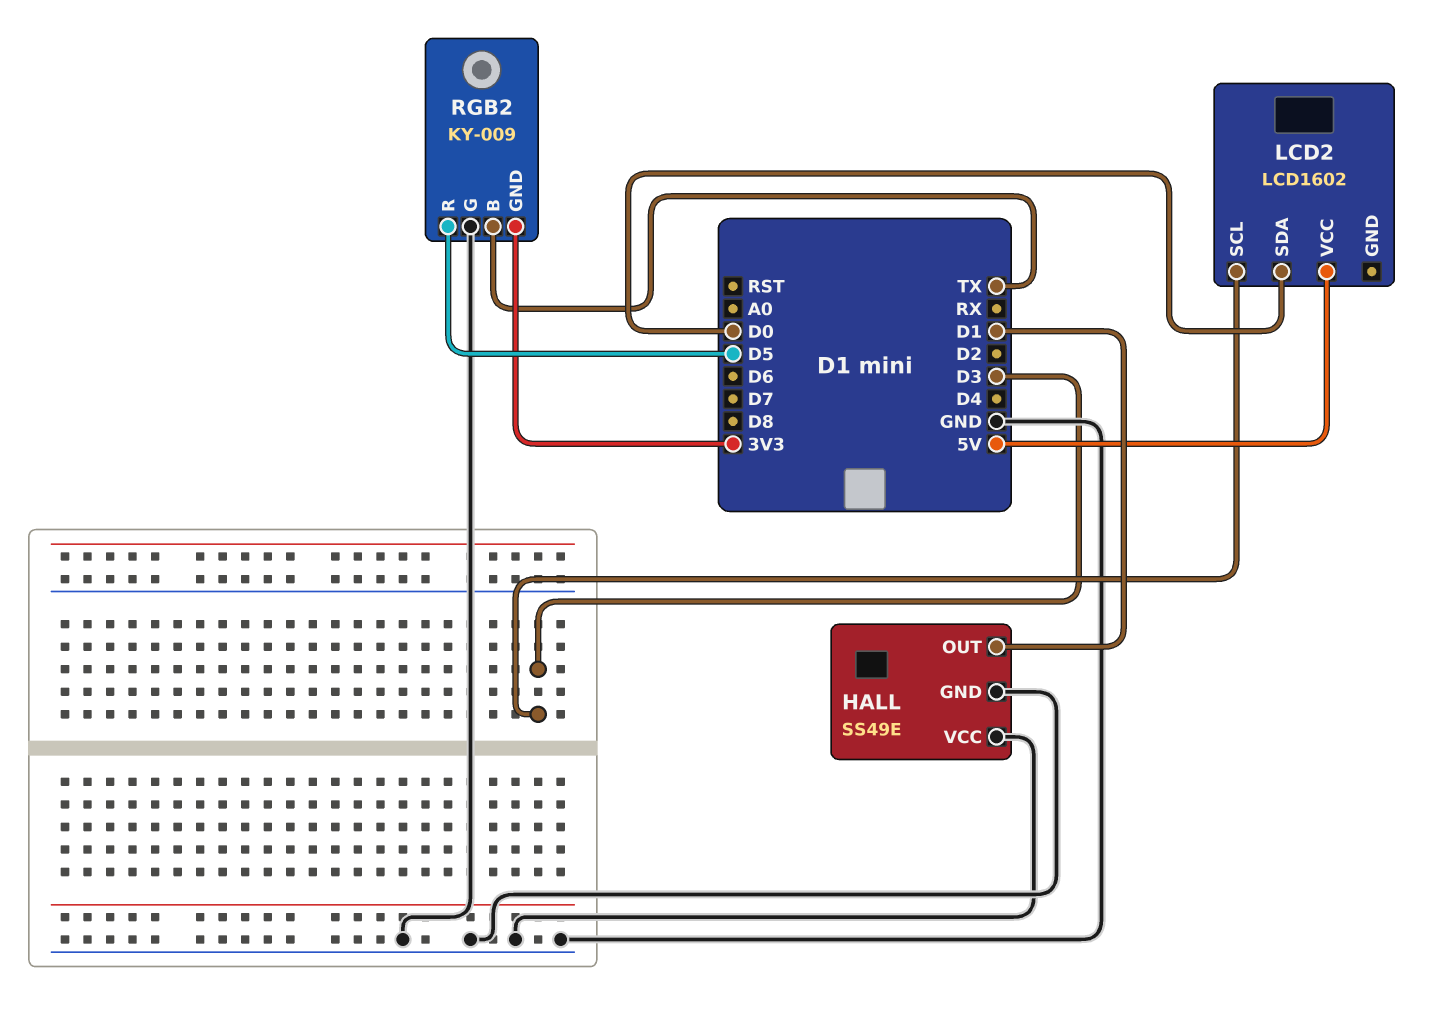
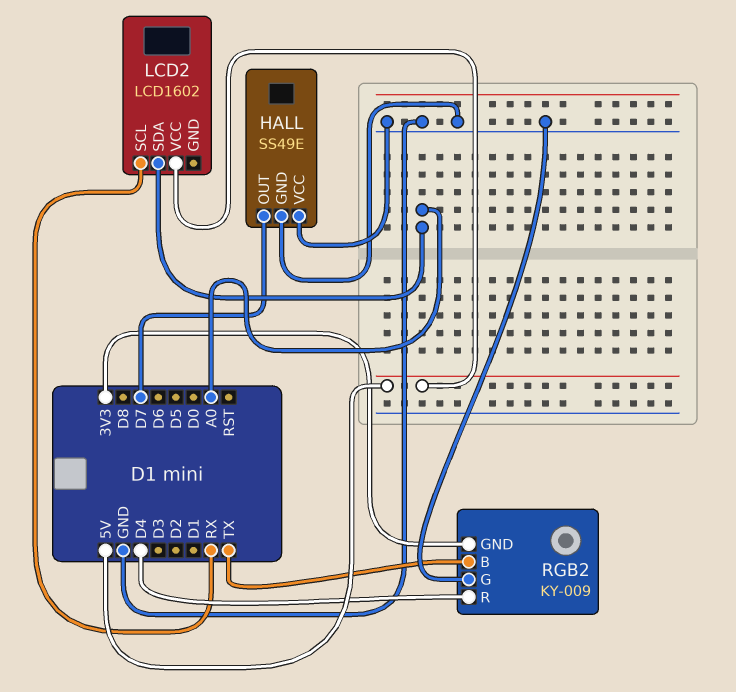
HALL pin OUT: D1 -> D7
LCD2 pin SCL: D3 -> RX
LCD2 pin SDA: D0 -> A0
RGB2 pin R: D5 -> D4

